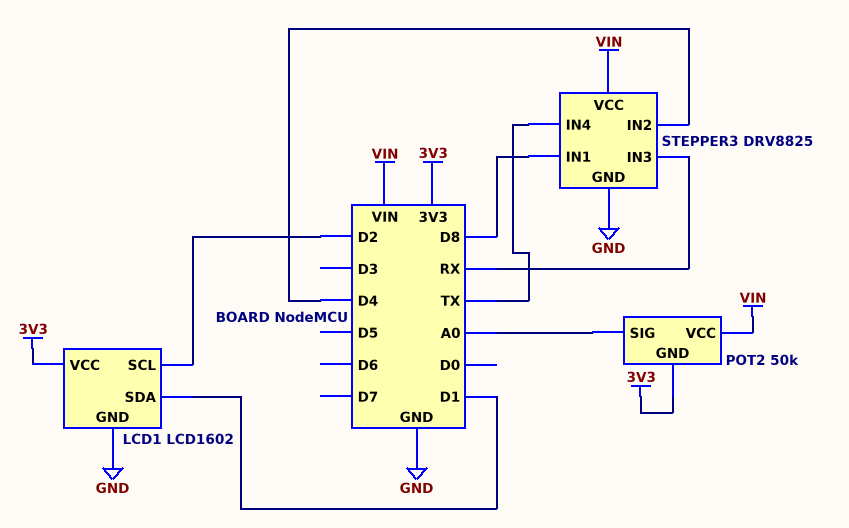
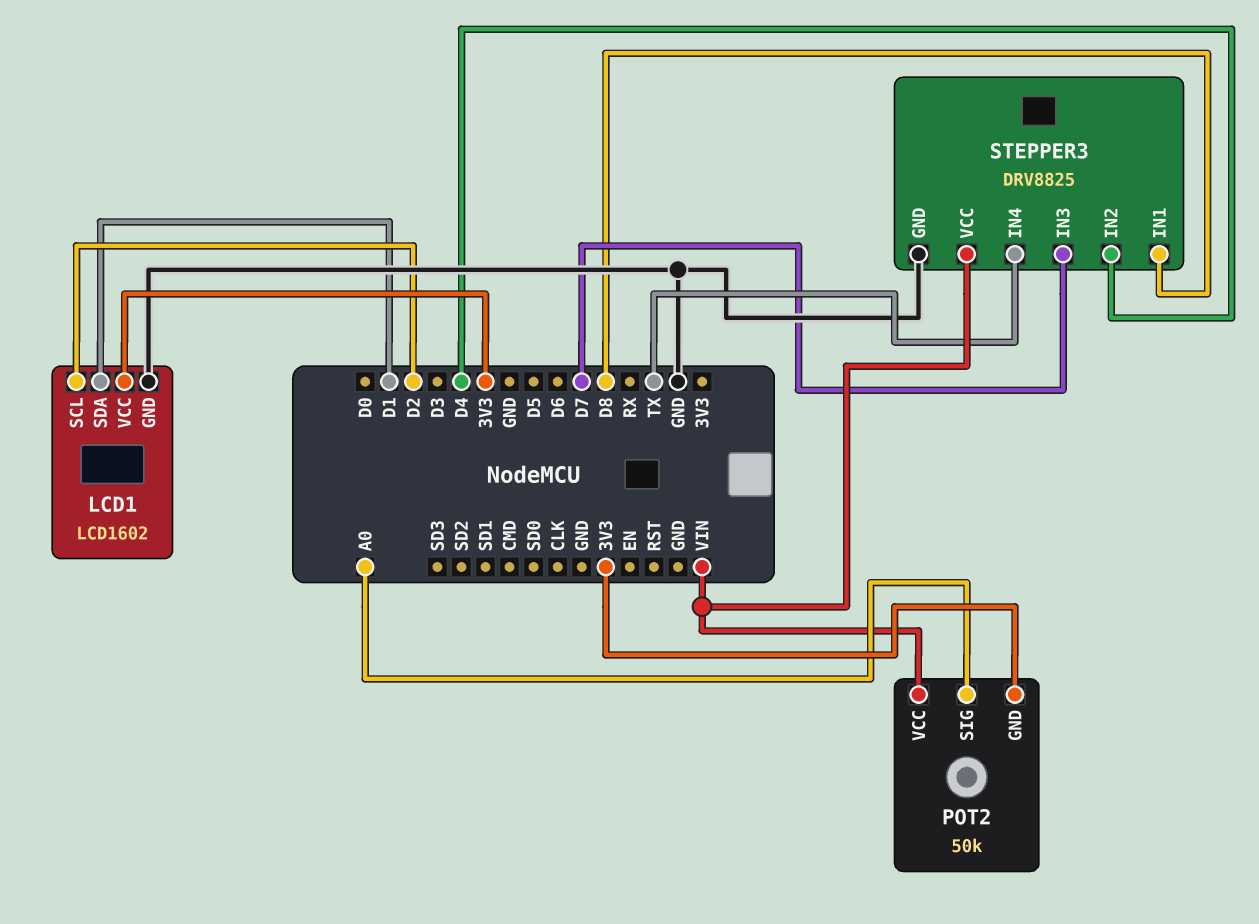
STEPPER3 pin IN3: RX -> D7

